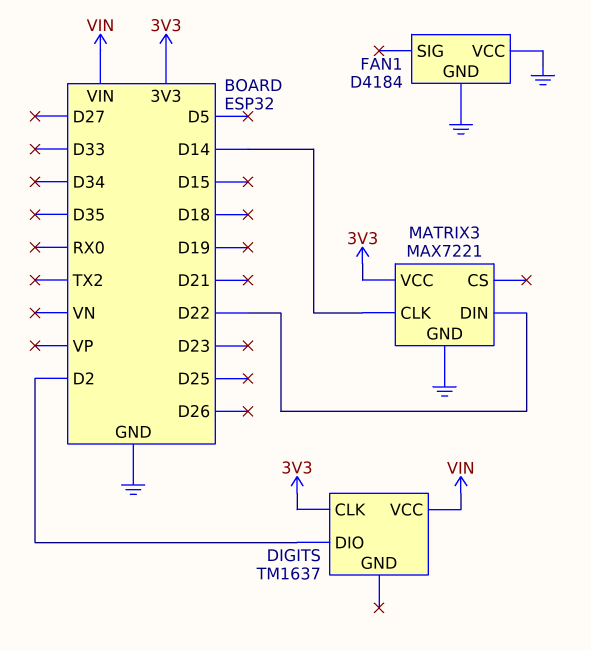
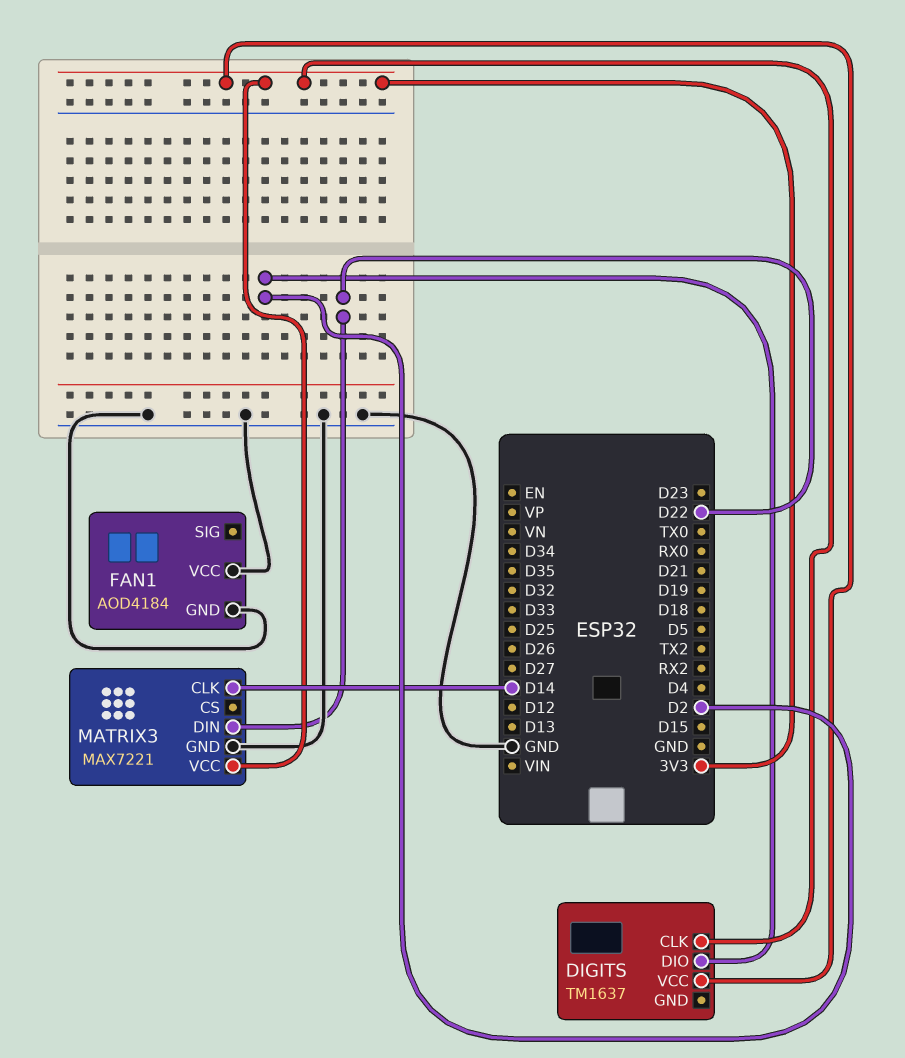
DIGITS pin VCC: VIN -> 3V3
FAN1: D4184 -> AOD4184

